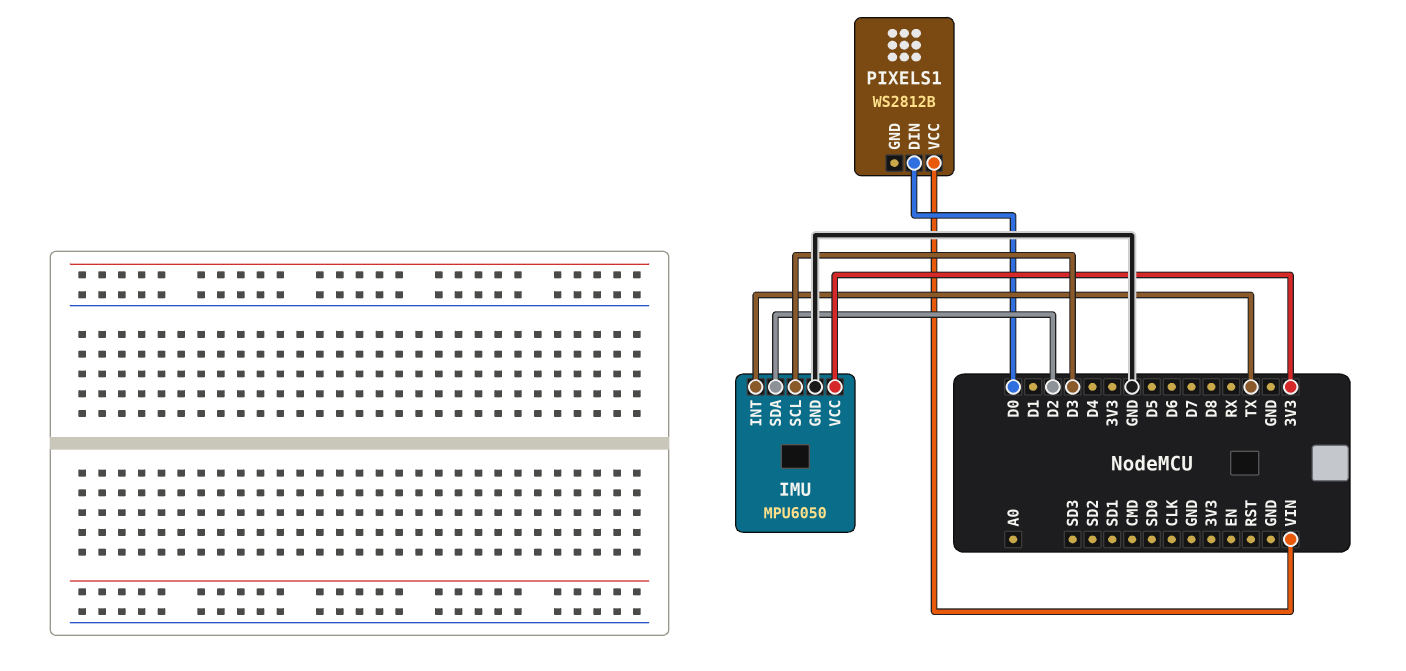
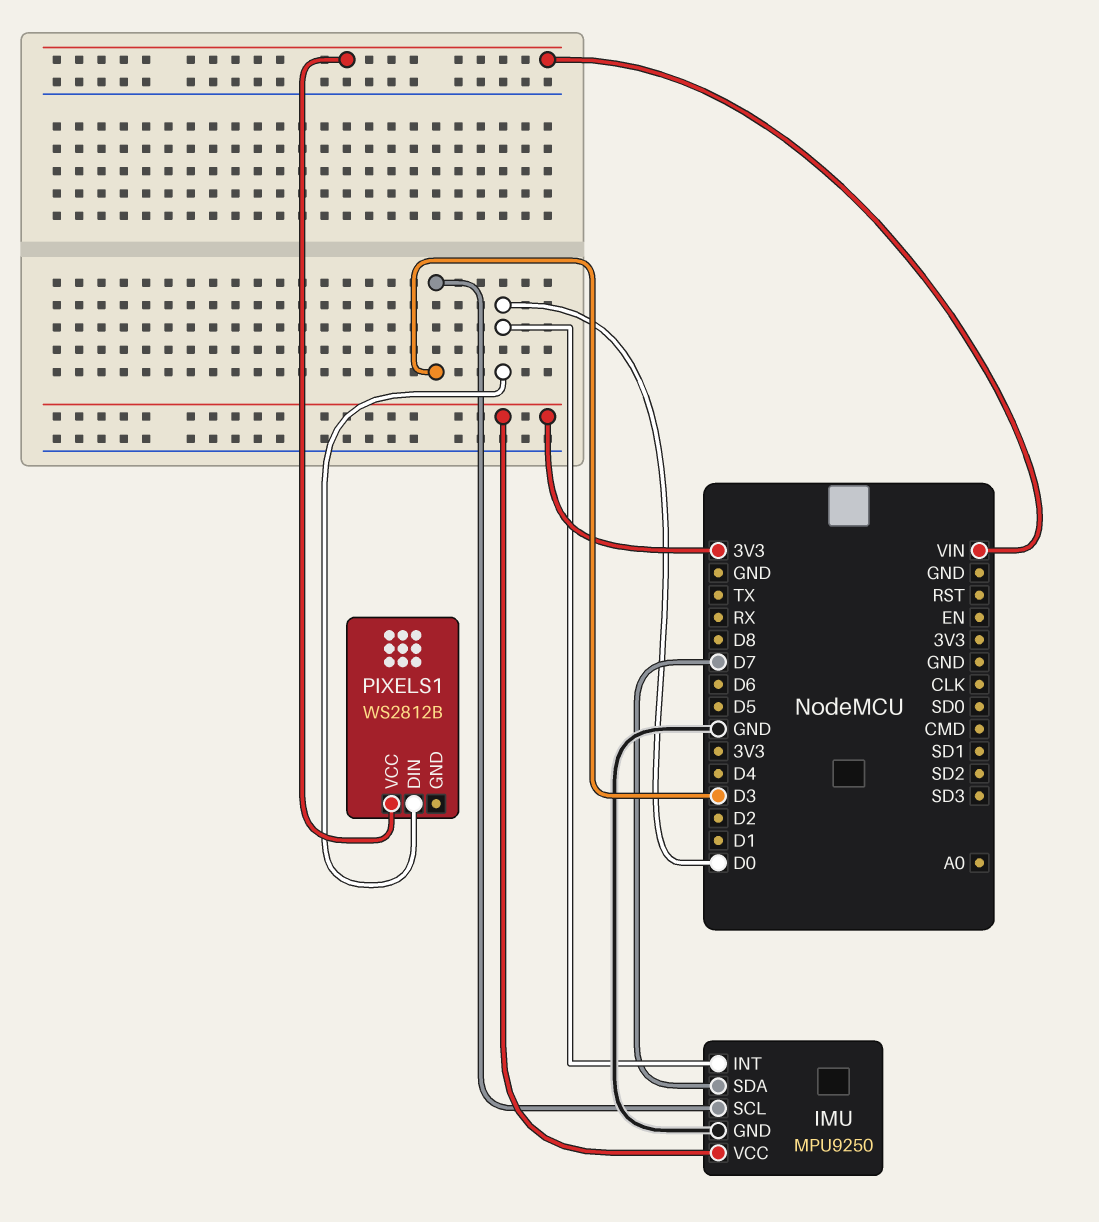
IMU: MPU6050 -> MPU9250
IMU pin INT: TX -> D0
IMU pin SDA: D2 -> D7

